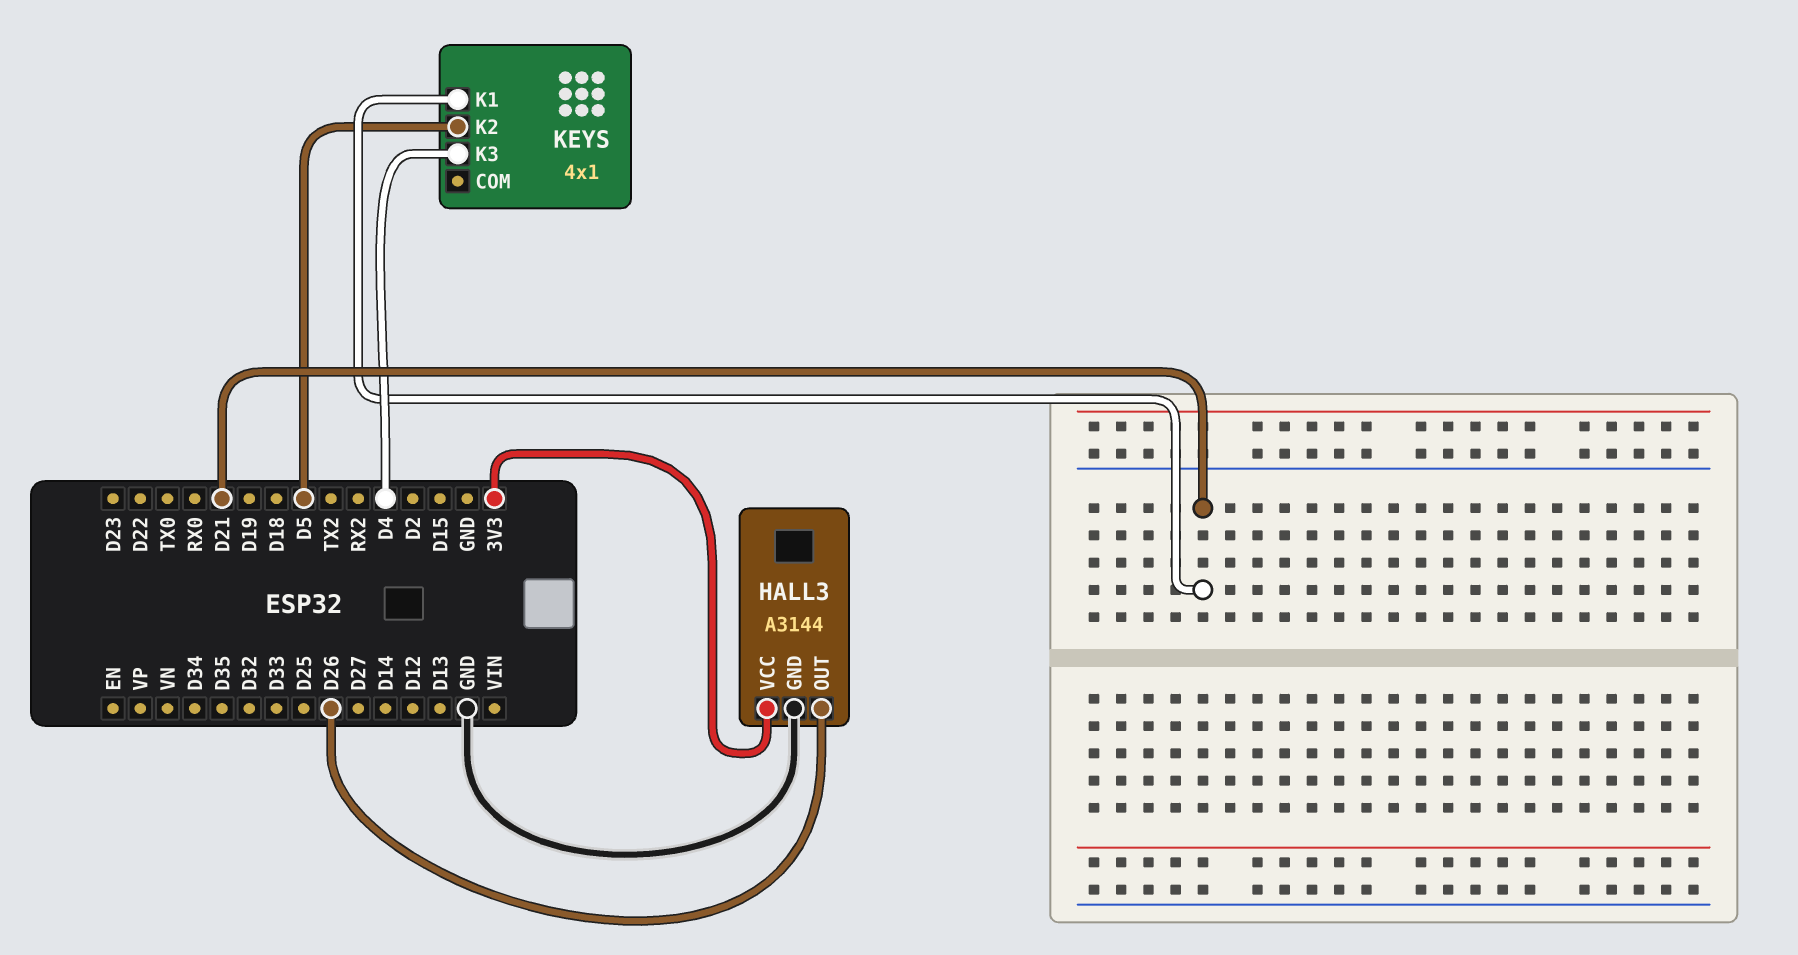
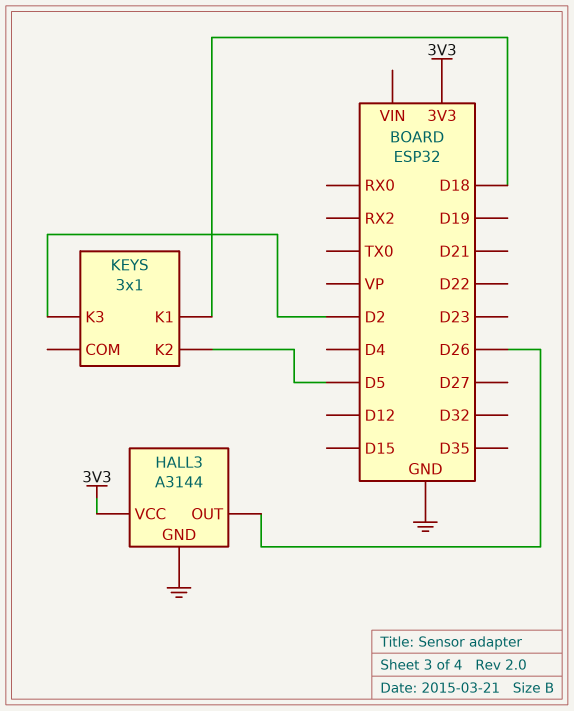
KEYS: 4x1 -> 3x1
KEYS pin K1: D21 -> D18
KEYS pin K3: D4 -> D2

